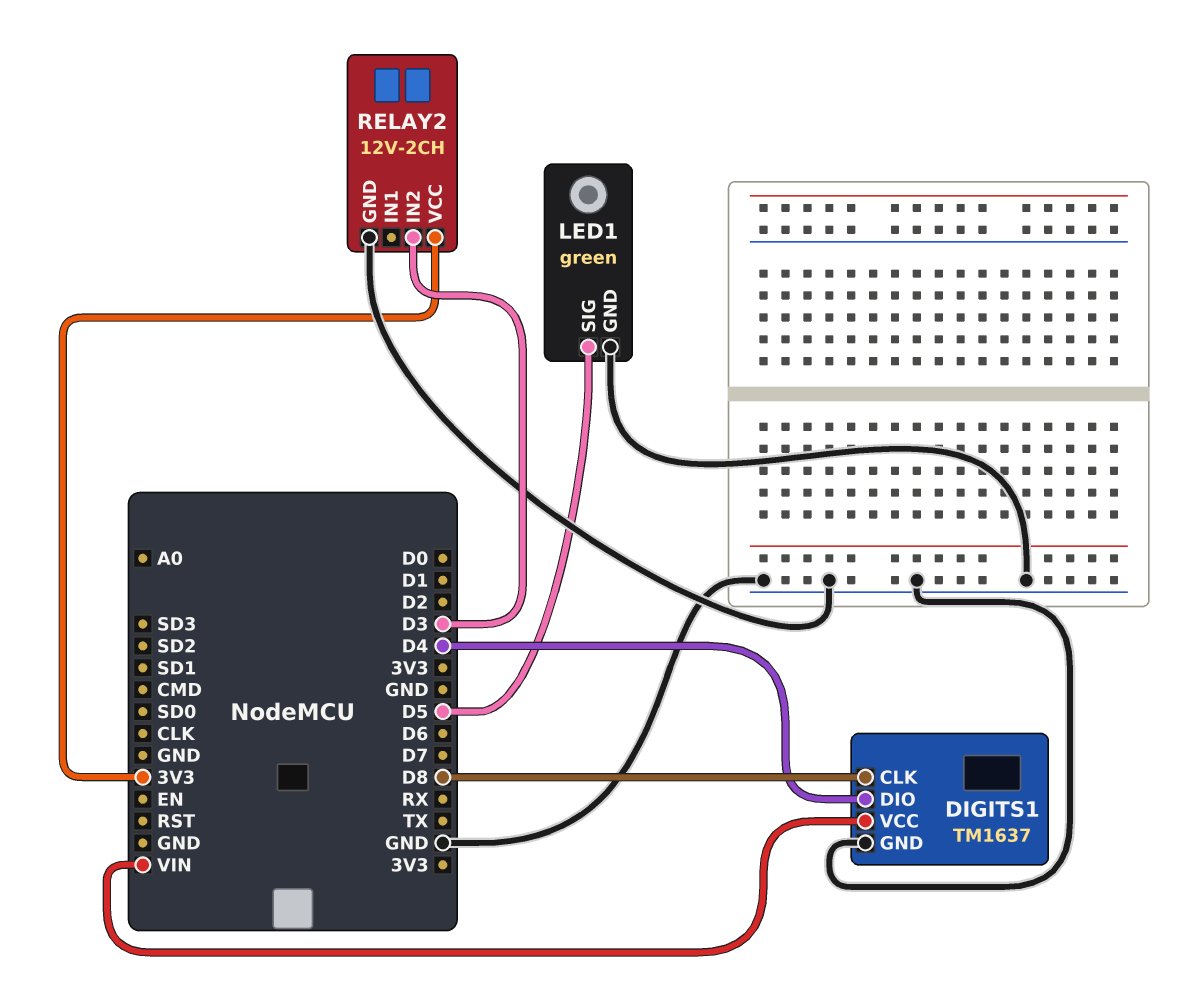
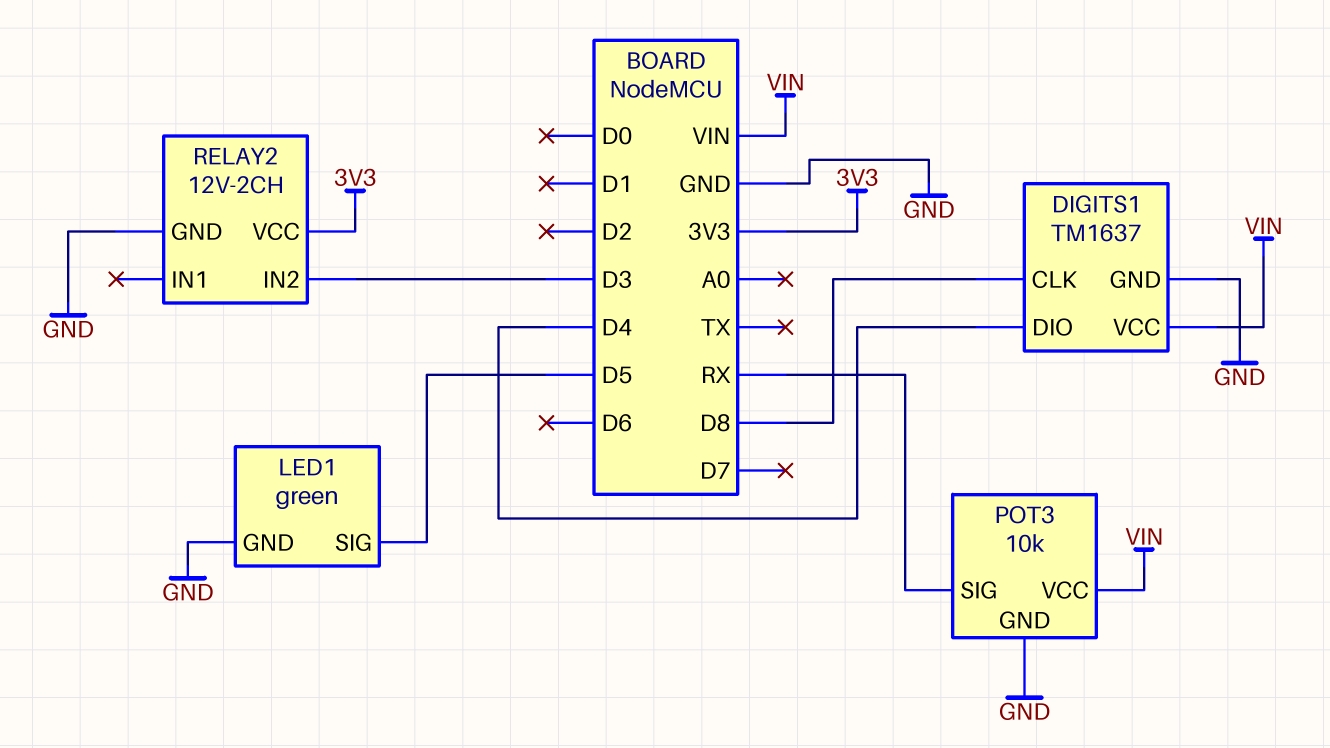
POT3: none -> 10k
POT3 pin GND: none -> GND
POT3 pin SIG: none -> RX
POT3 pin VCC: none -> VIN

